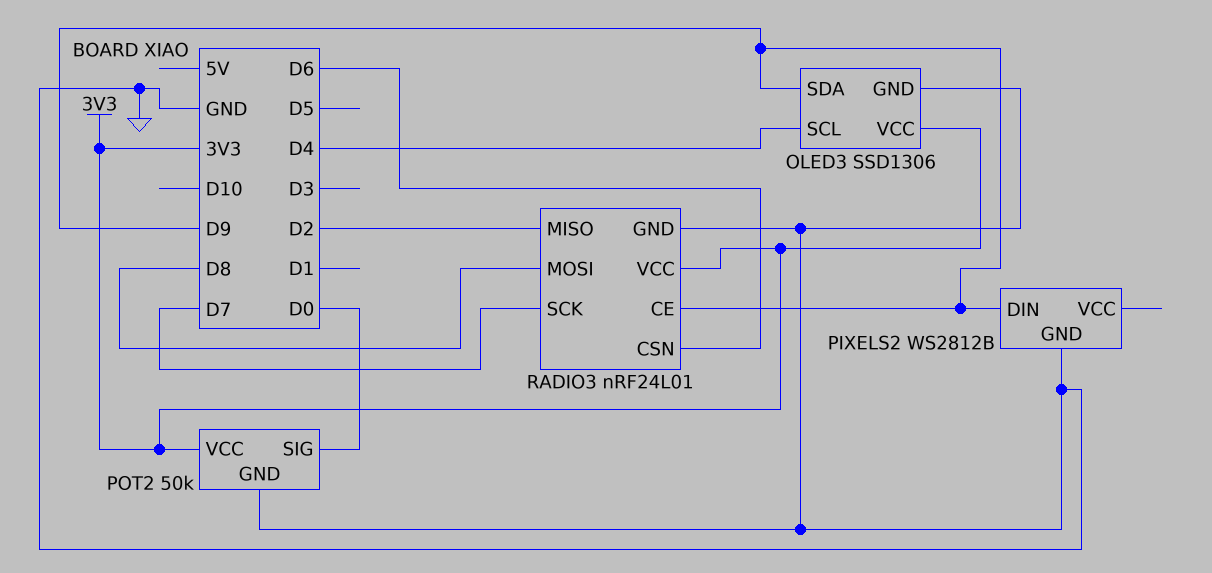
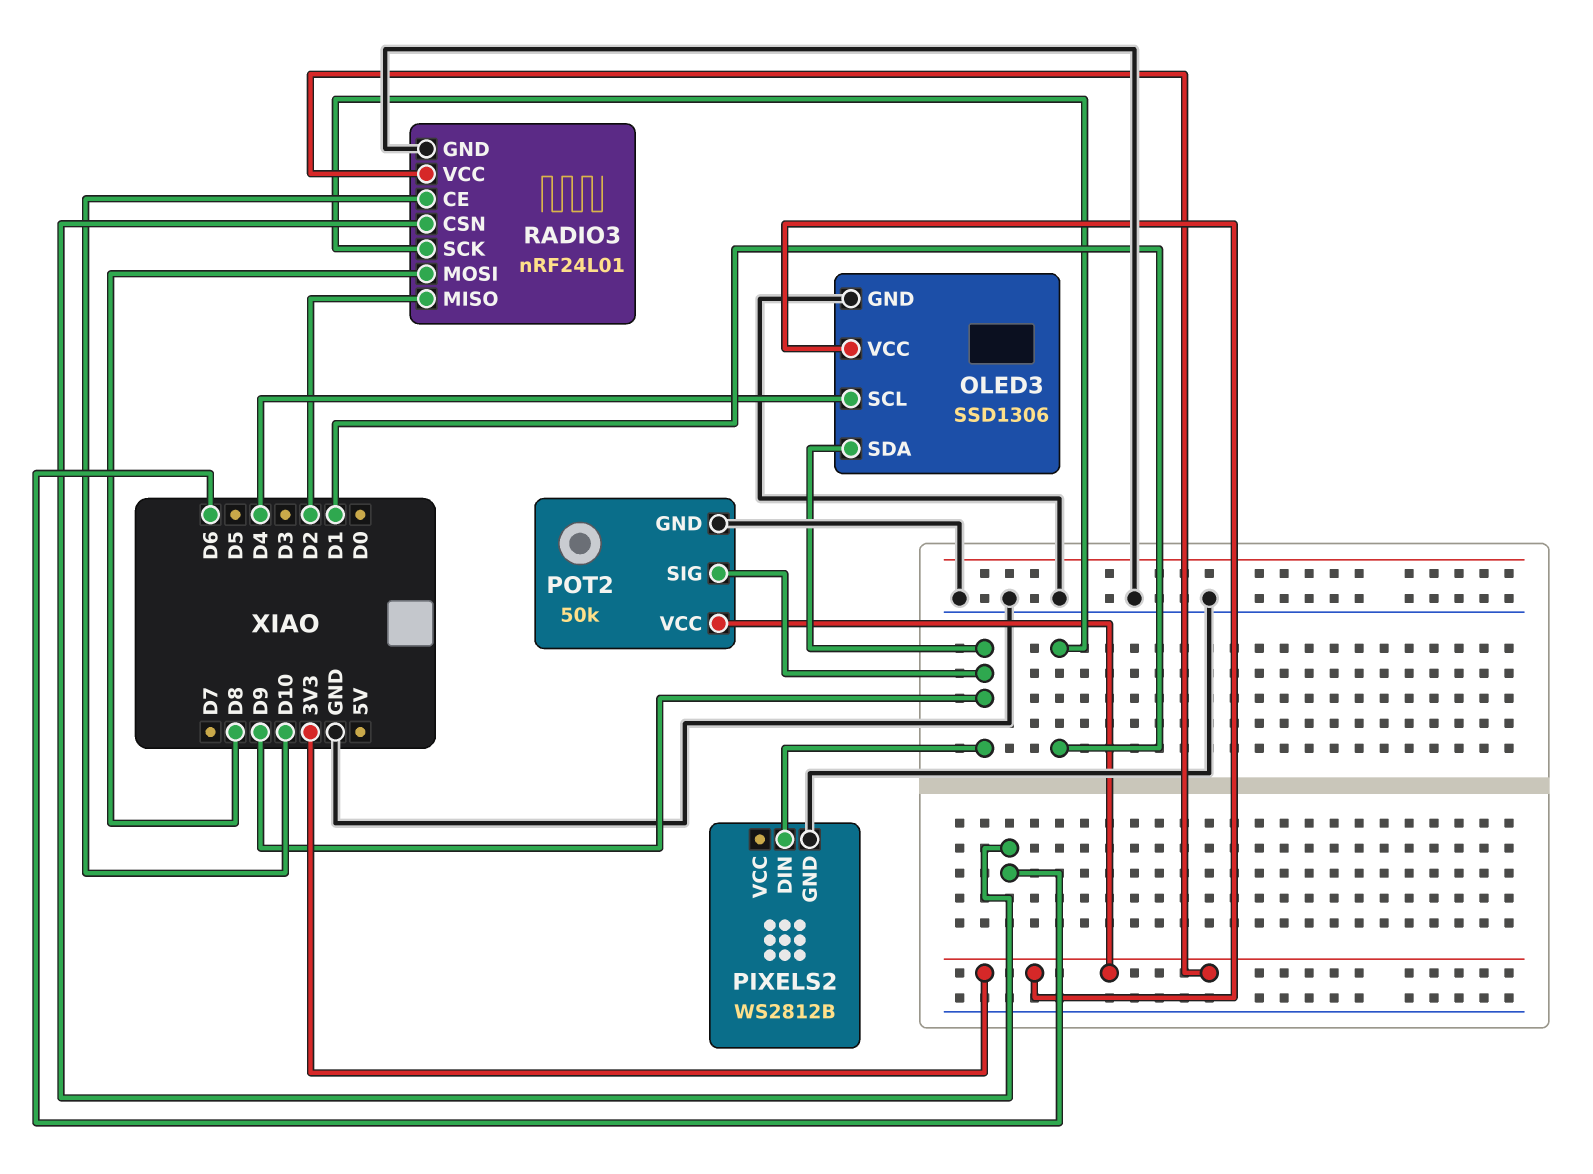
POT2 pin SIG: D0 -> D9
RADIO3 pin CE: D9 -> D10
RADIO3 pin SCK: D7 -> D1

